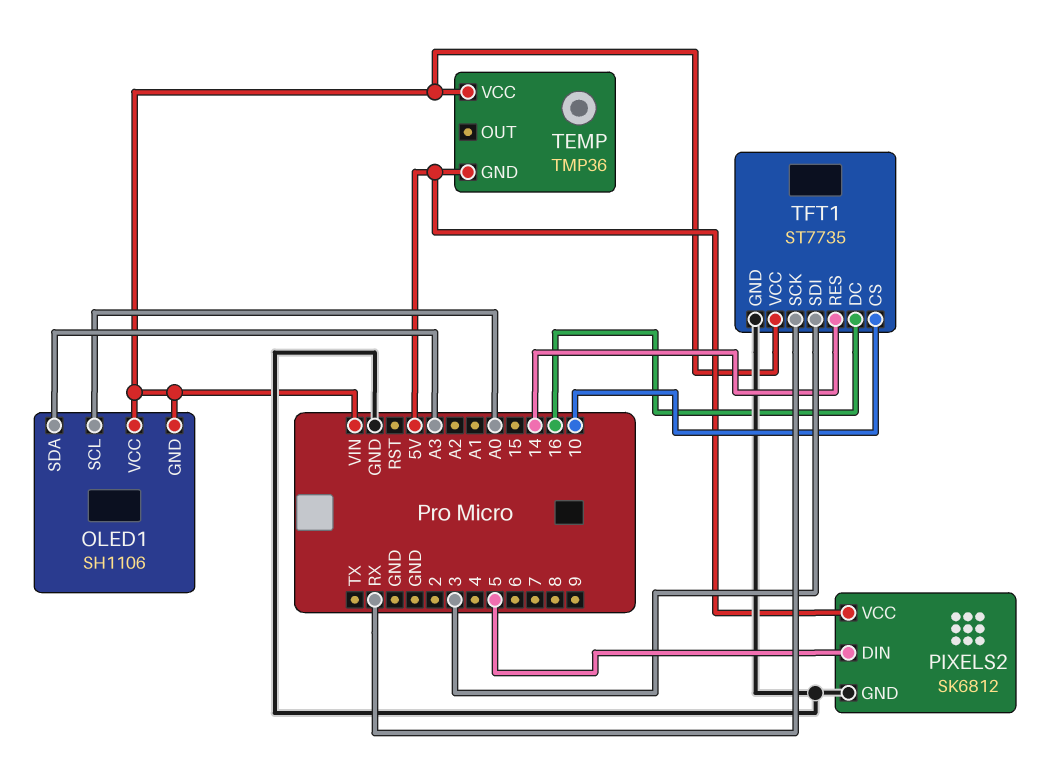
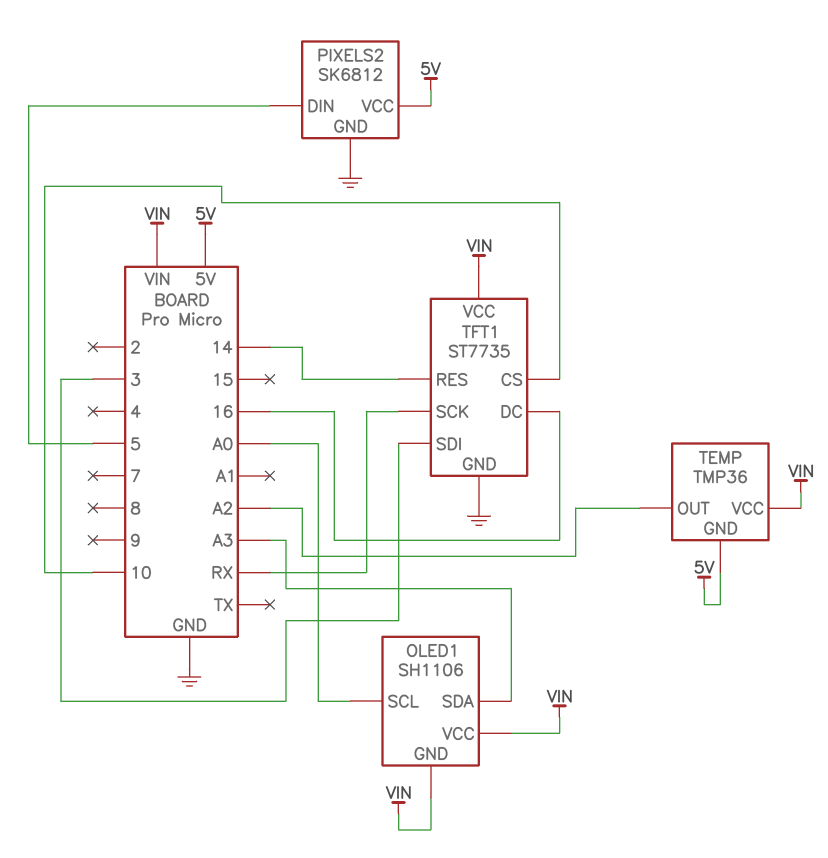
TEMP pin OUT: none -> A2

